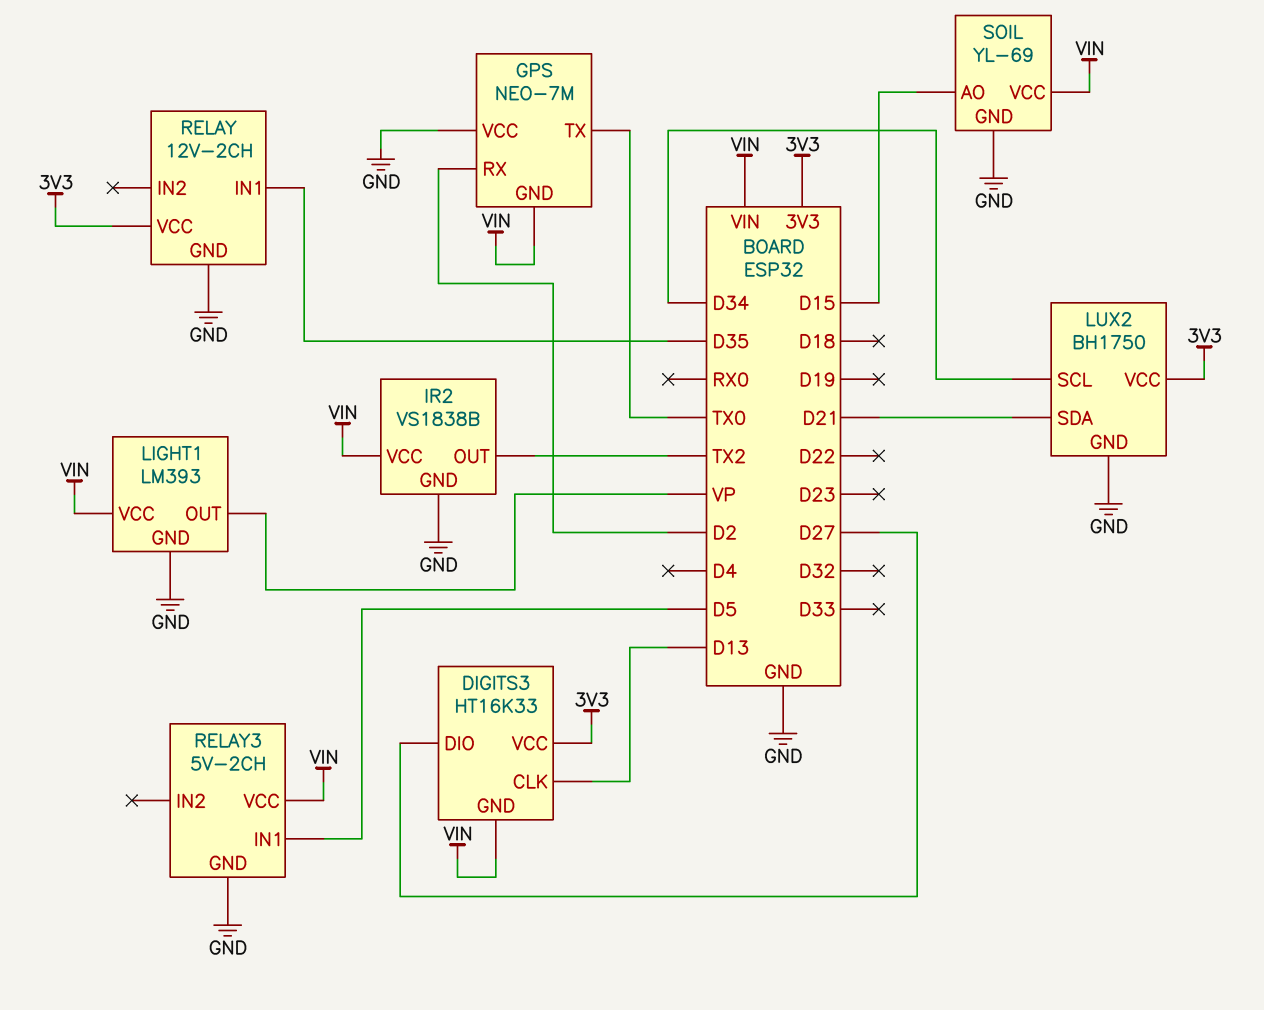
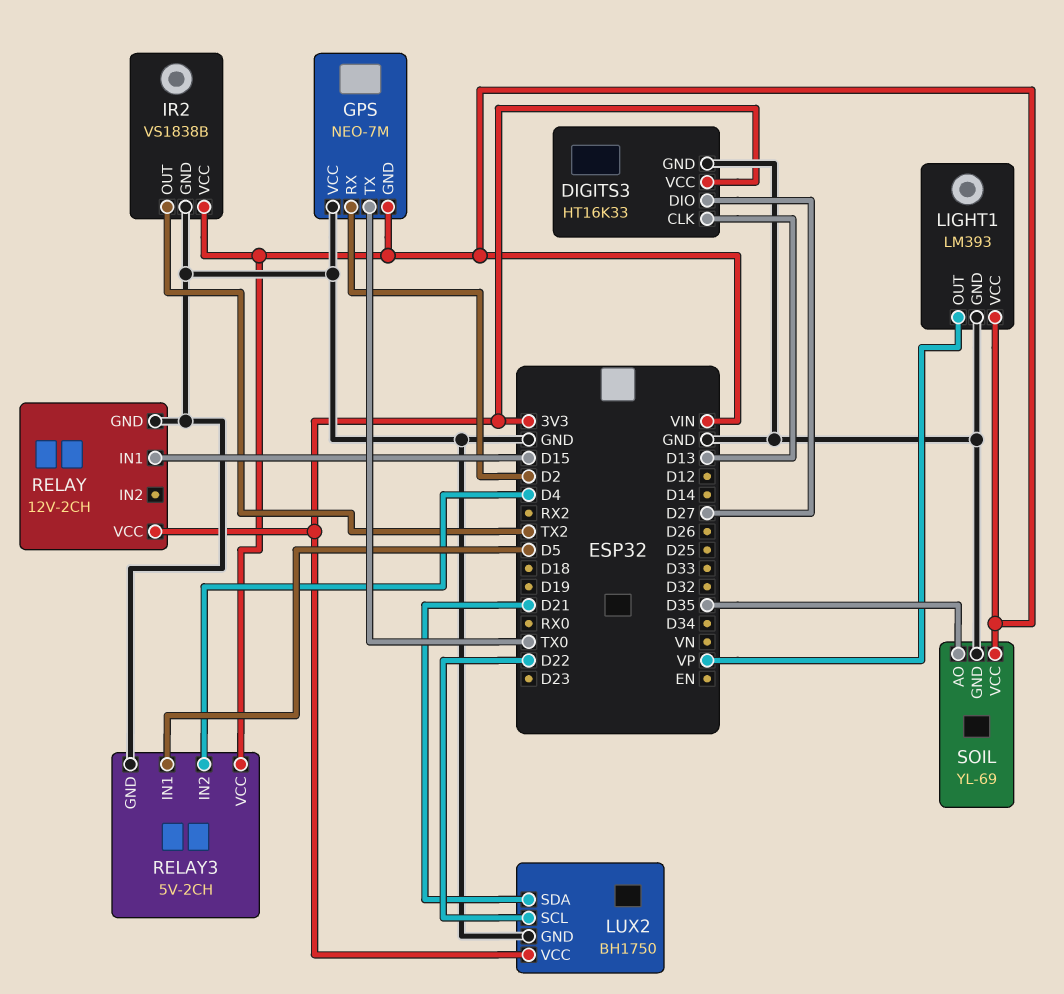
DIGITS3 pin GND: VIN -> GND
LUX2 pin SCL: D34 -> D22
RELAY pin IN1: D35 -> D15
RELAY3 pin IN2: none -> D4
SOIL pin AO: D15 -> D35

